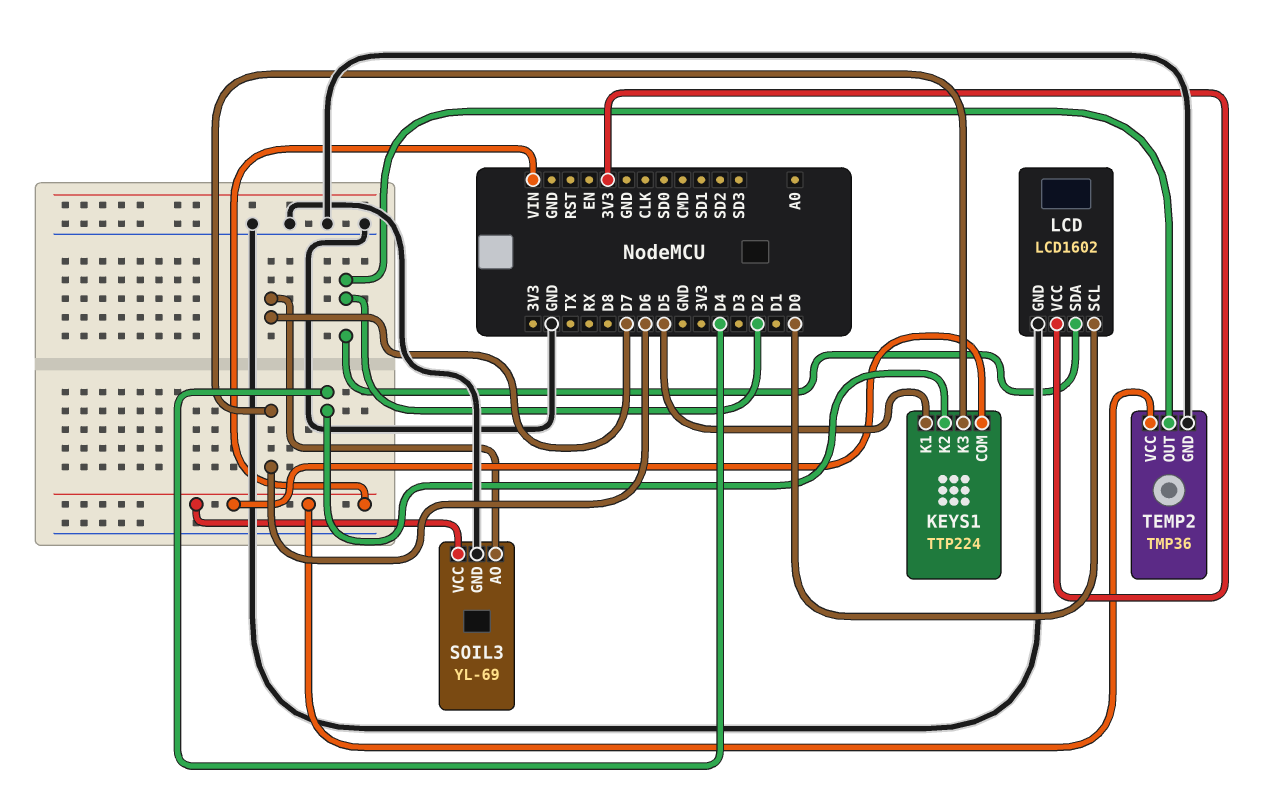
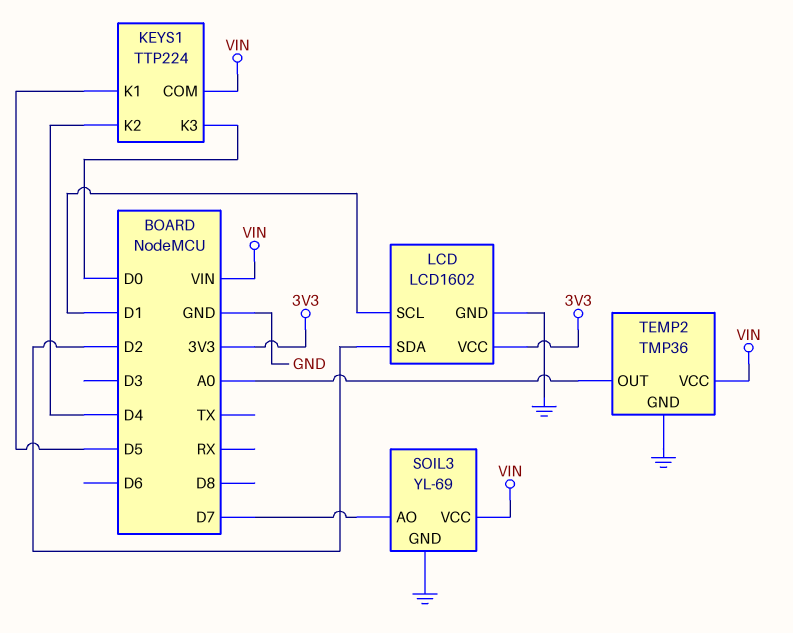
KEYS1 pin K3: D6 -> D0
LCD pin SCL: D0 -> D1
TEMP2 pin OUT: D2 -> A0

